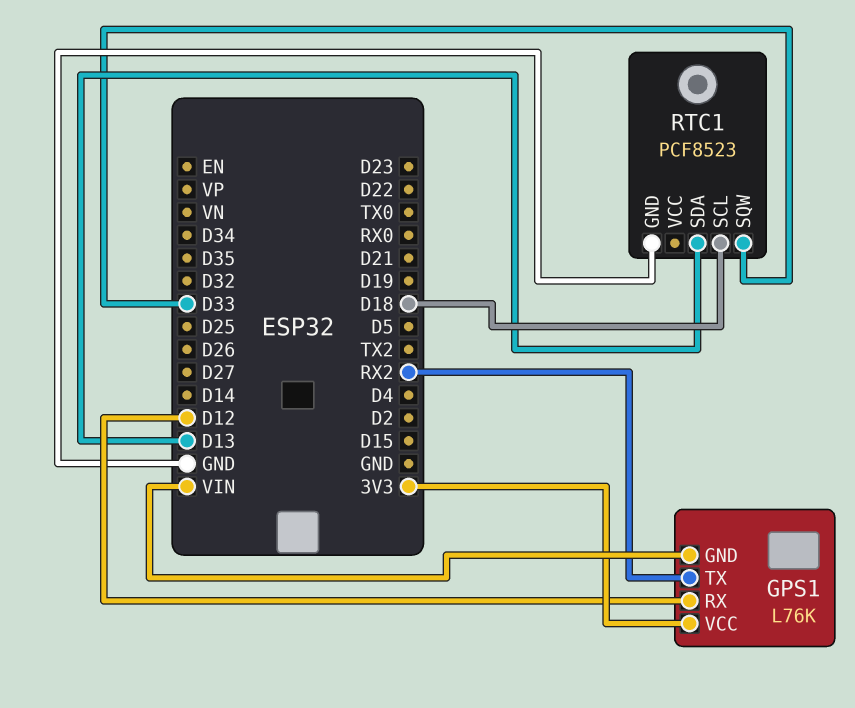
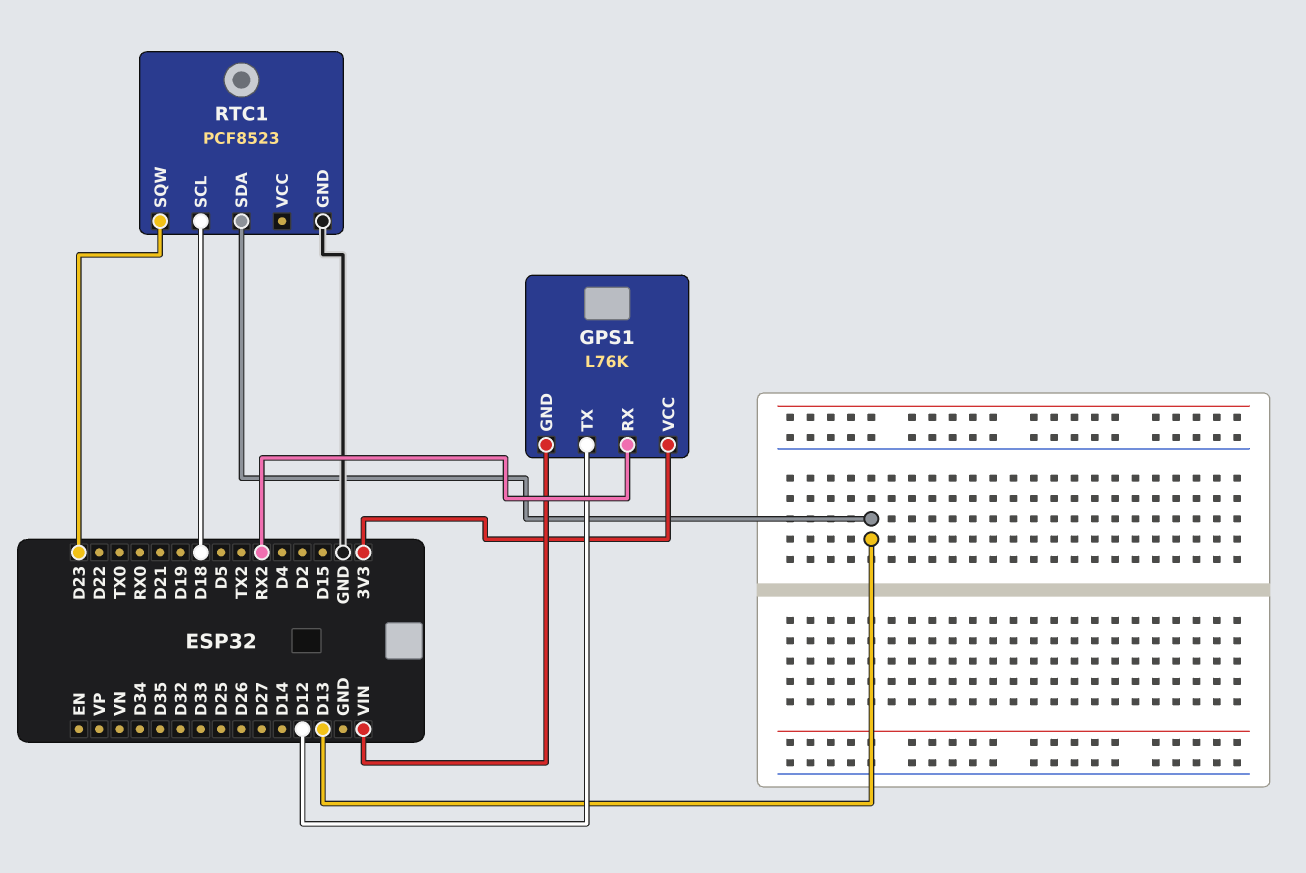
GPS1 pin RX: D12 -> RX2
GPS1 pin TX: RX2 -> D12
RTC1 pin SQW: D33 -> D23

